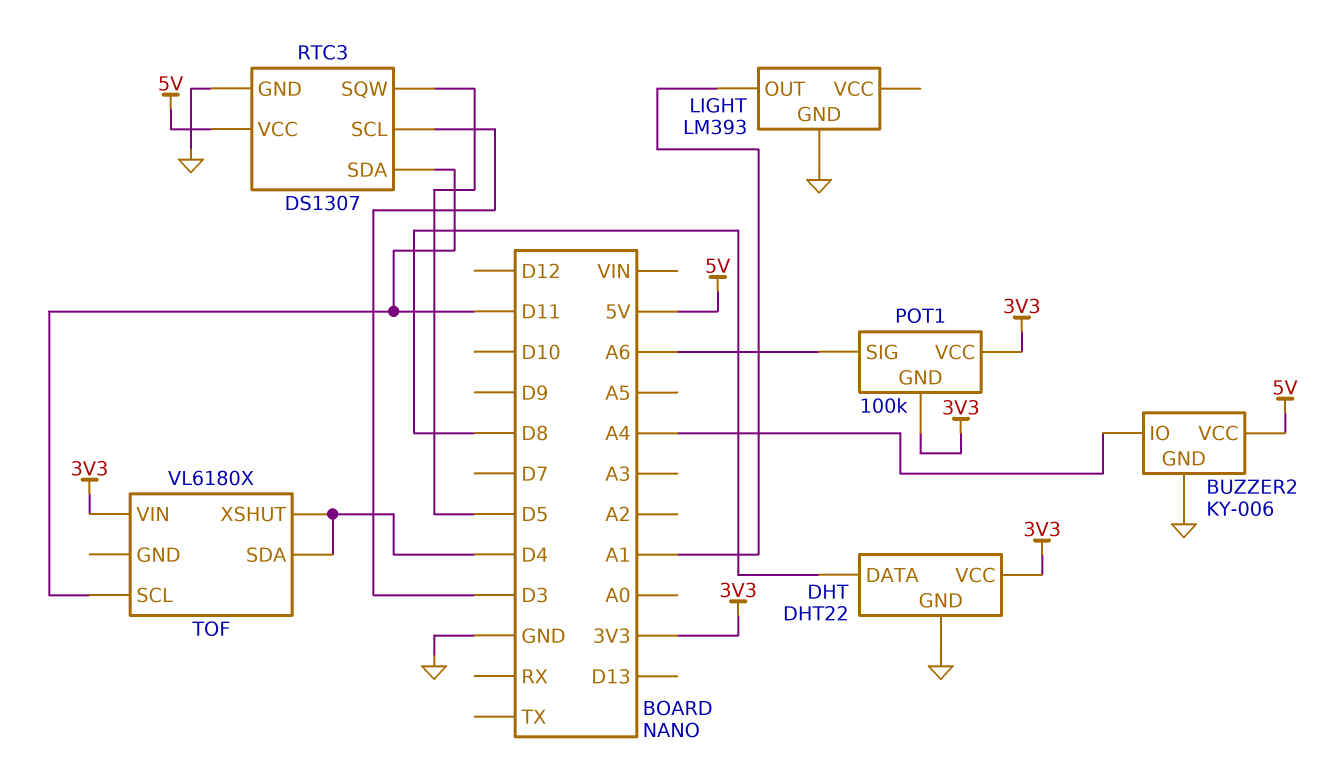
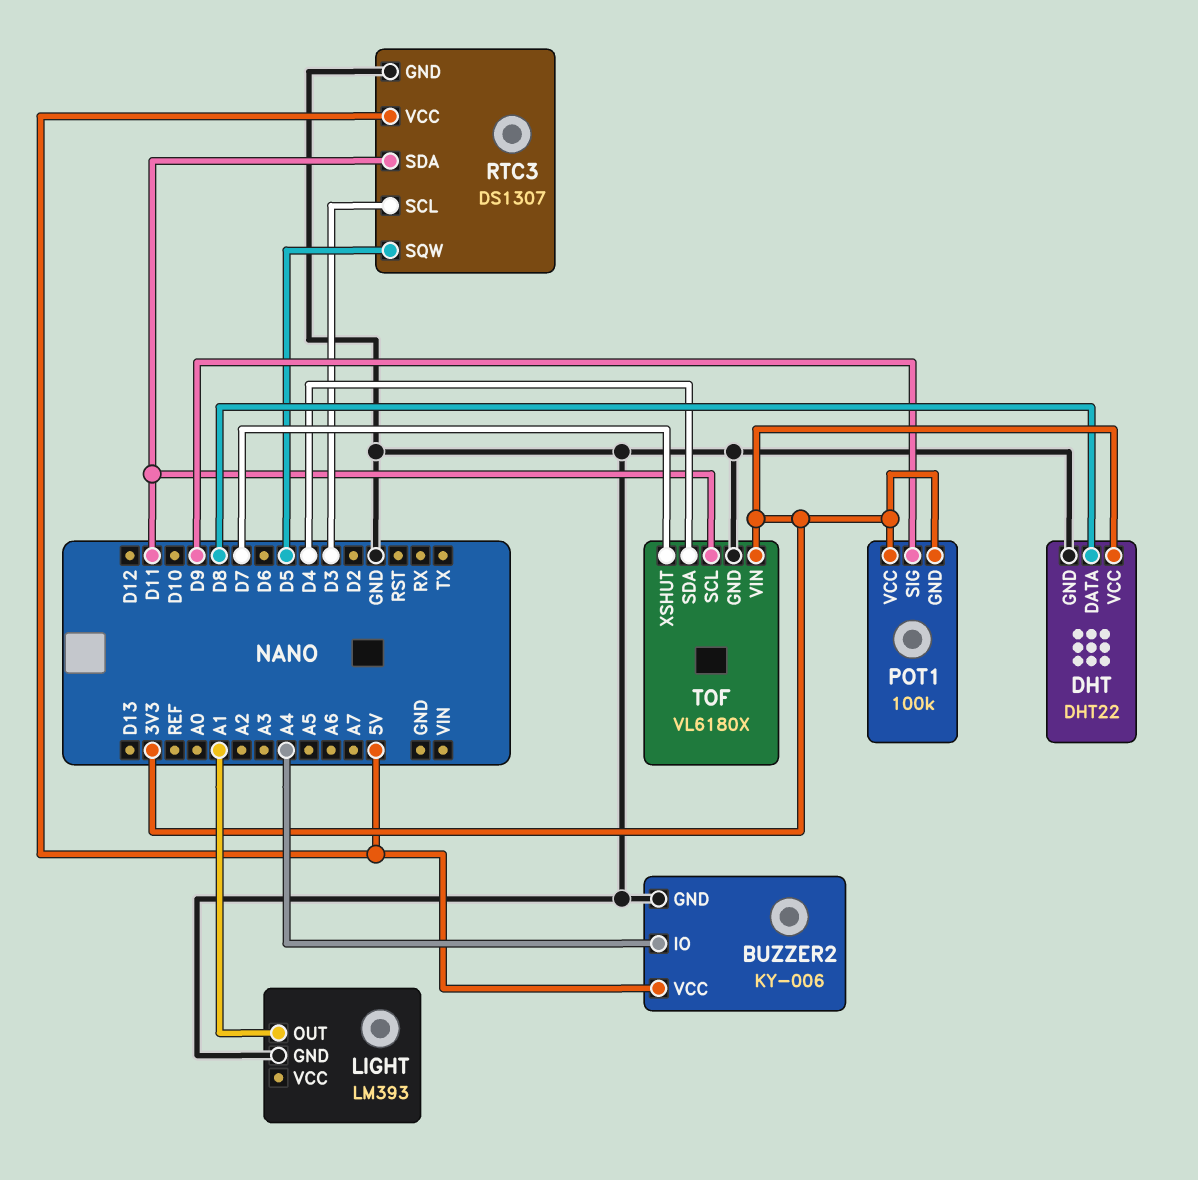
POT1 pin SIG: A6 -> D9
TOF pin GND: none -> GND
TOF pin XSHUT: D4 -> D7

